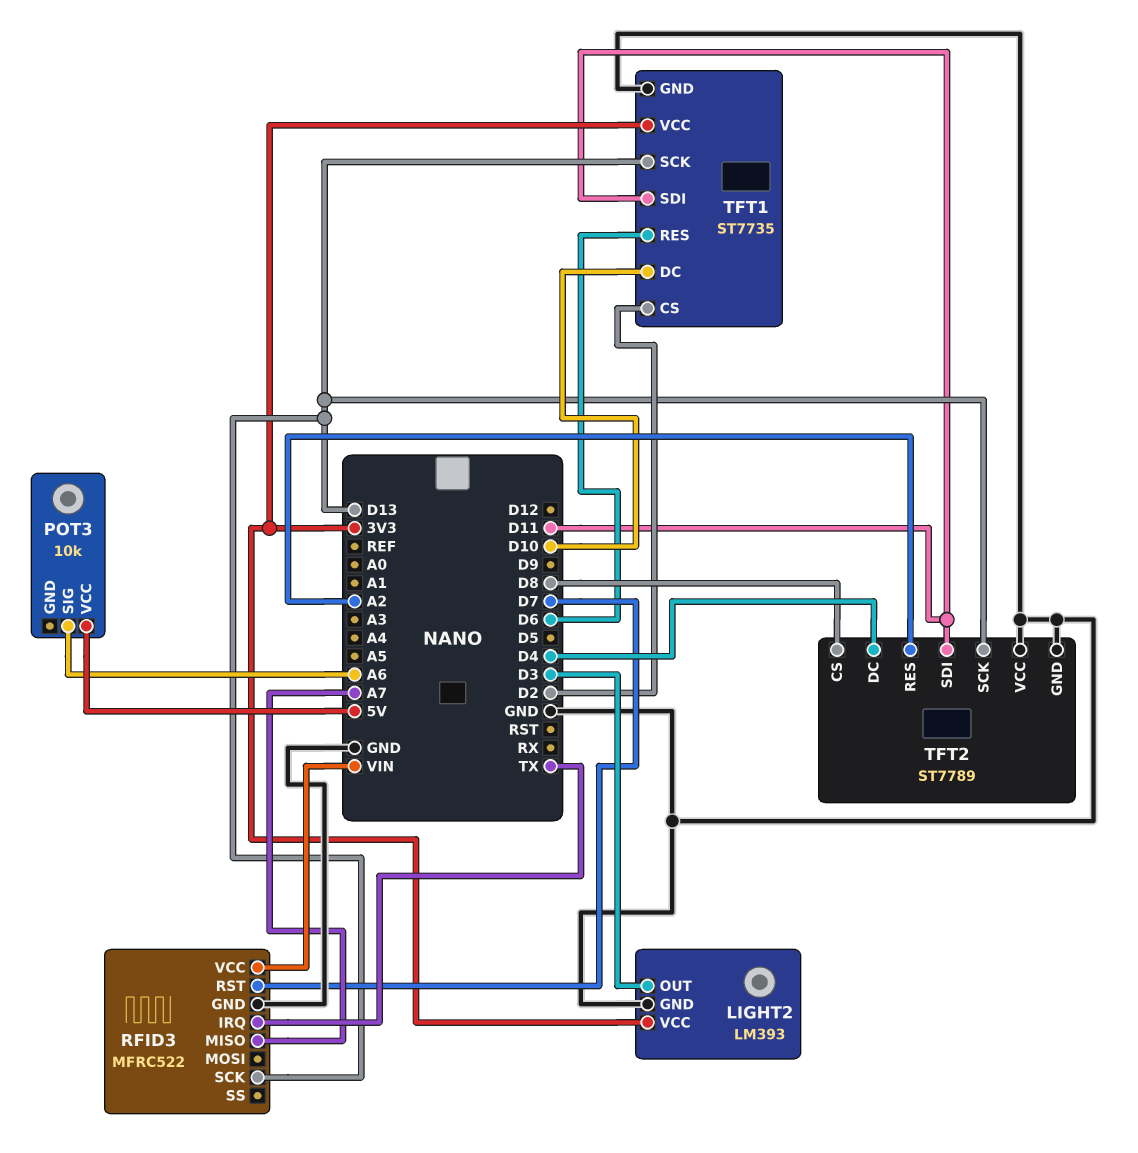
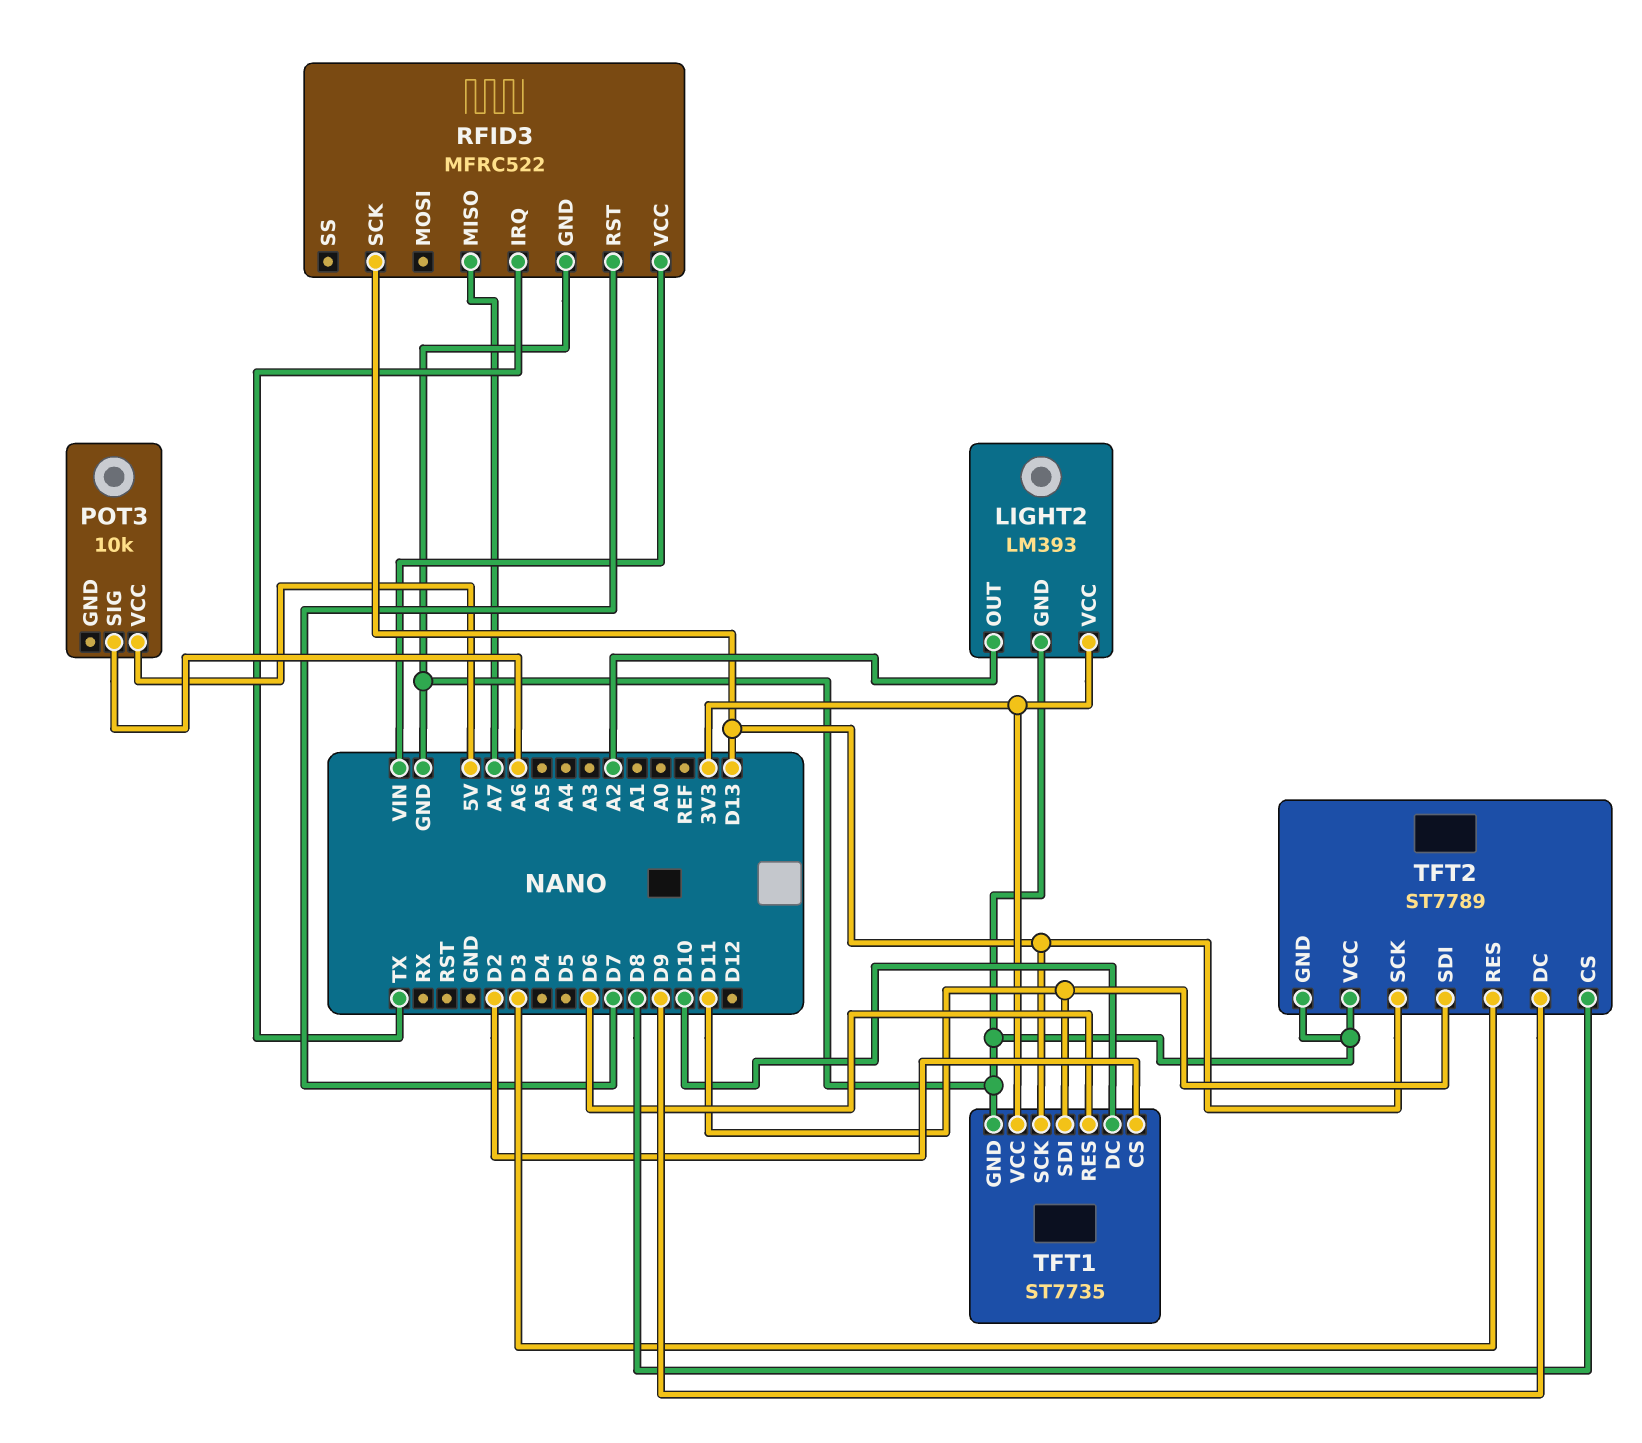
LIGHT2 pin OUT: D3 -> A2
TFT2 pin DC: D4 -> D9
TFT2 pin RES: A2 -> D3

